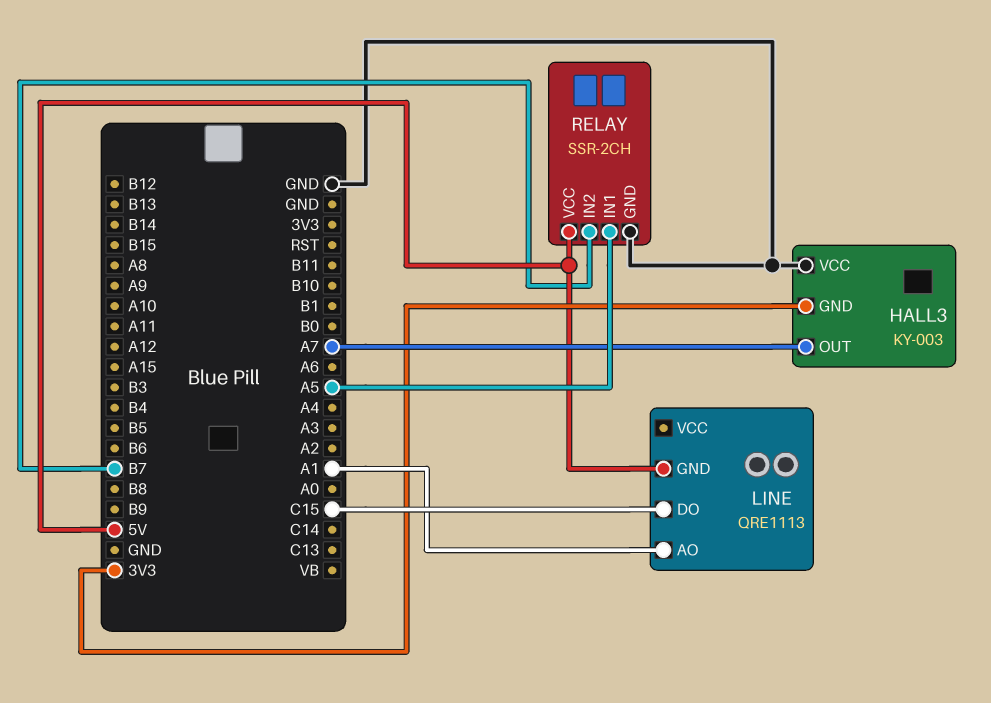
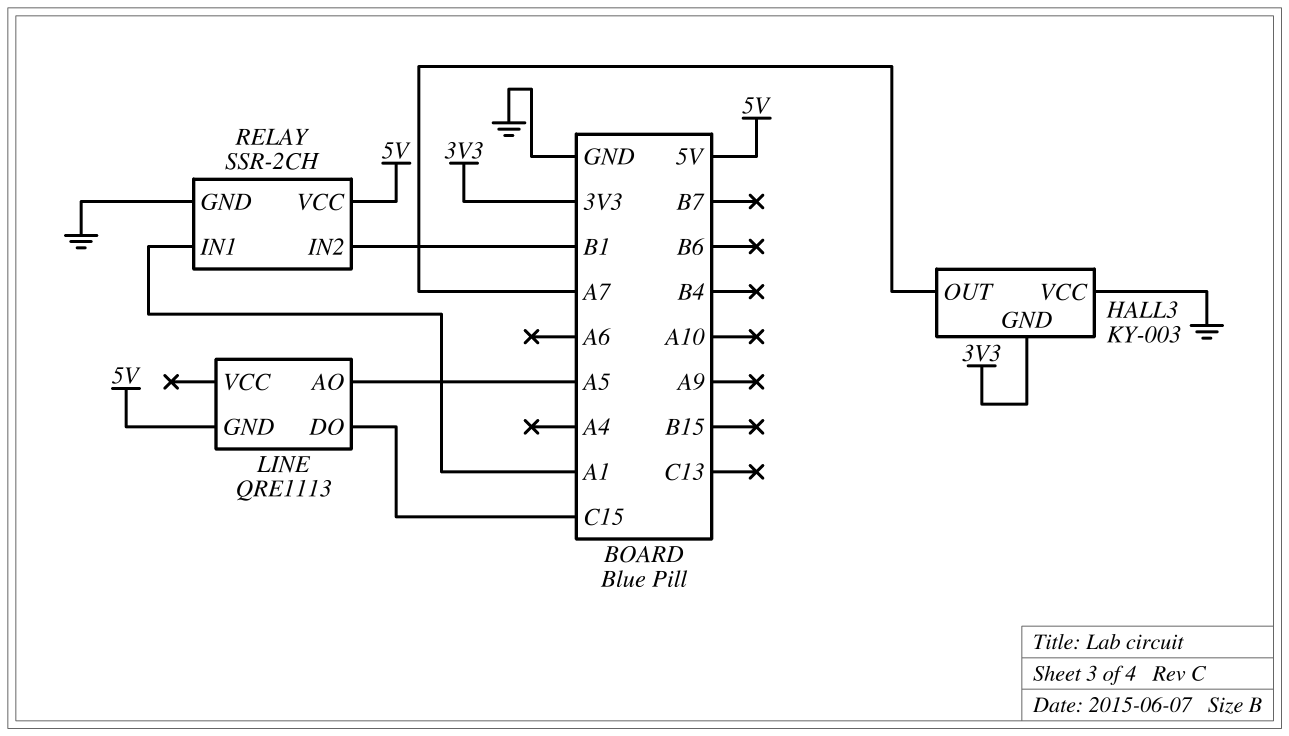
LINE pin AO: A1 -> A5
RELAY pin IN1: A5 -> A1
RELAY pin IN2: B7 -> B1

